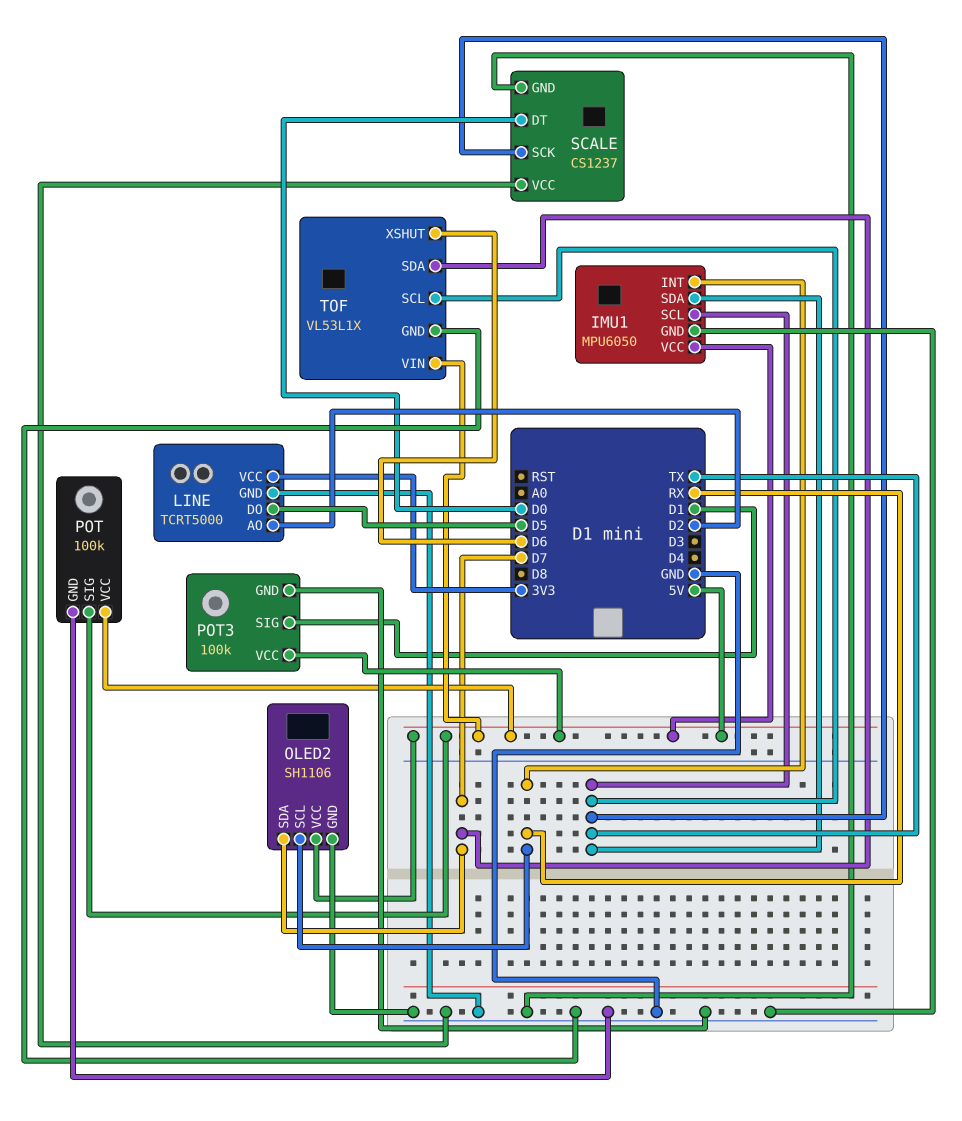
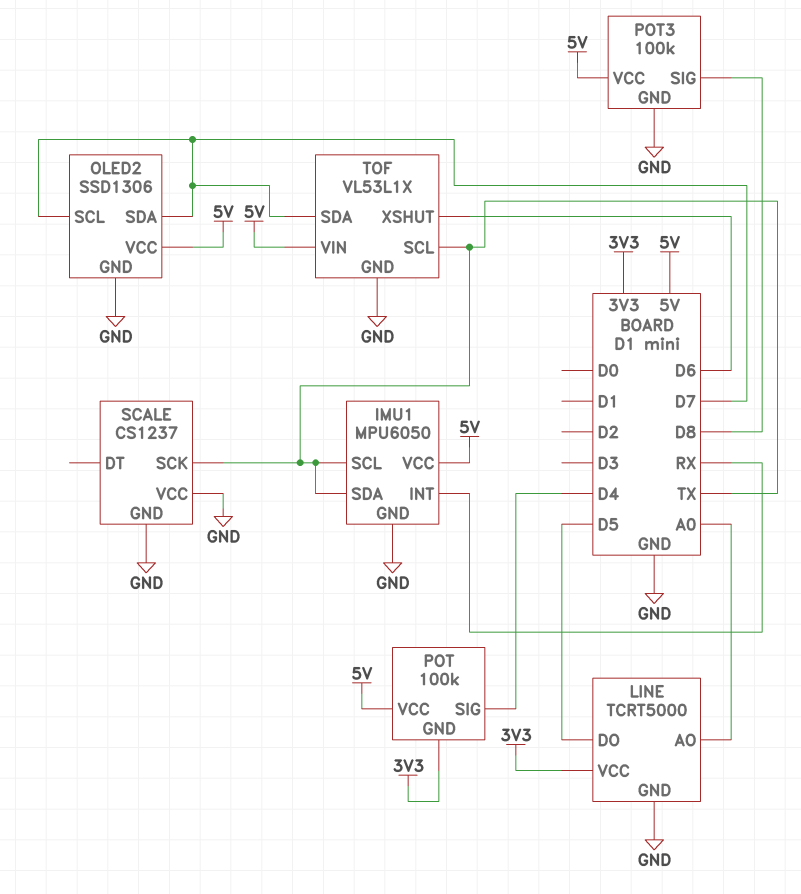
LINE pin AO: D2 -> A0
OLED2: SH1106 -> SSD1306
OLED2 pin SCL: RX -> D7
POT pin GND: GND -> 3V3
POT pin SIG: 5V -> D4
POT3 pin SIG: D1 -> D8
SCALE pin DT: D0 -> none

